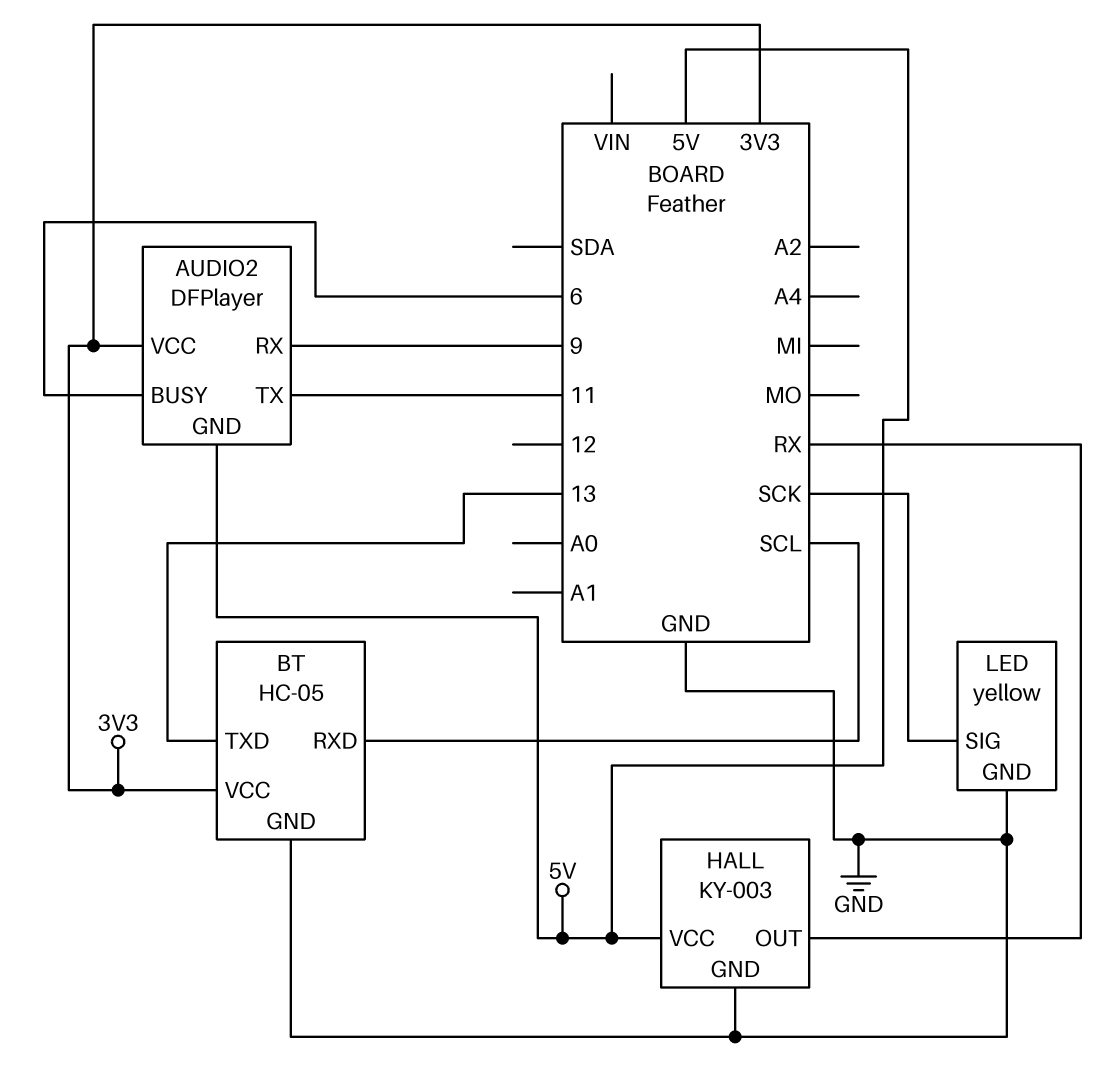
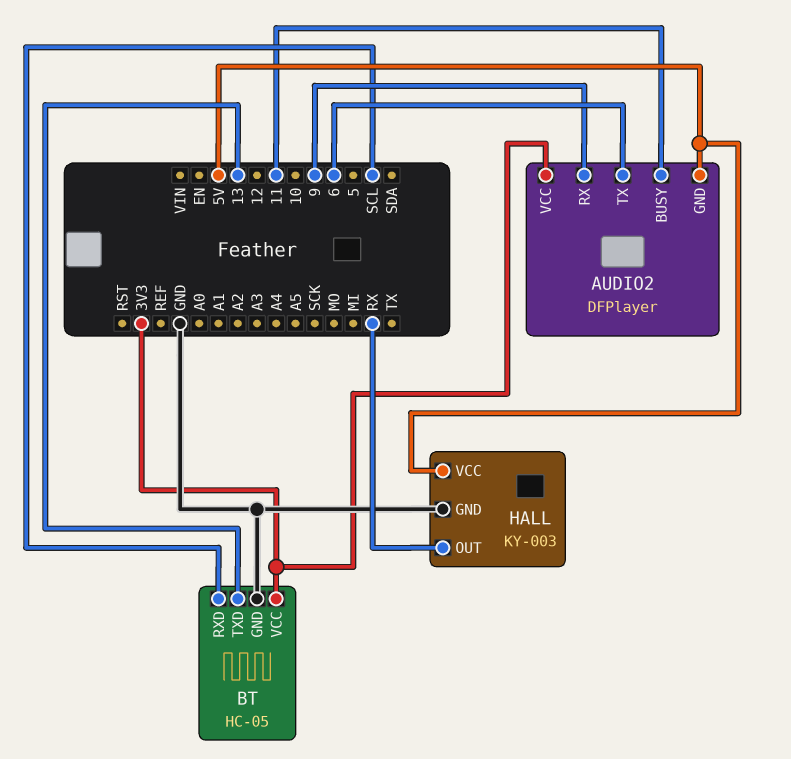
AUDIO2 pin BUSY: 6 -> 11
AUDIO2 pin TX: 11 -> 6
LED: yellow -> none
LED pin GND: GND -> none
LED pin SIG: SCK -> none

